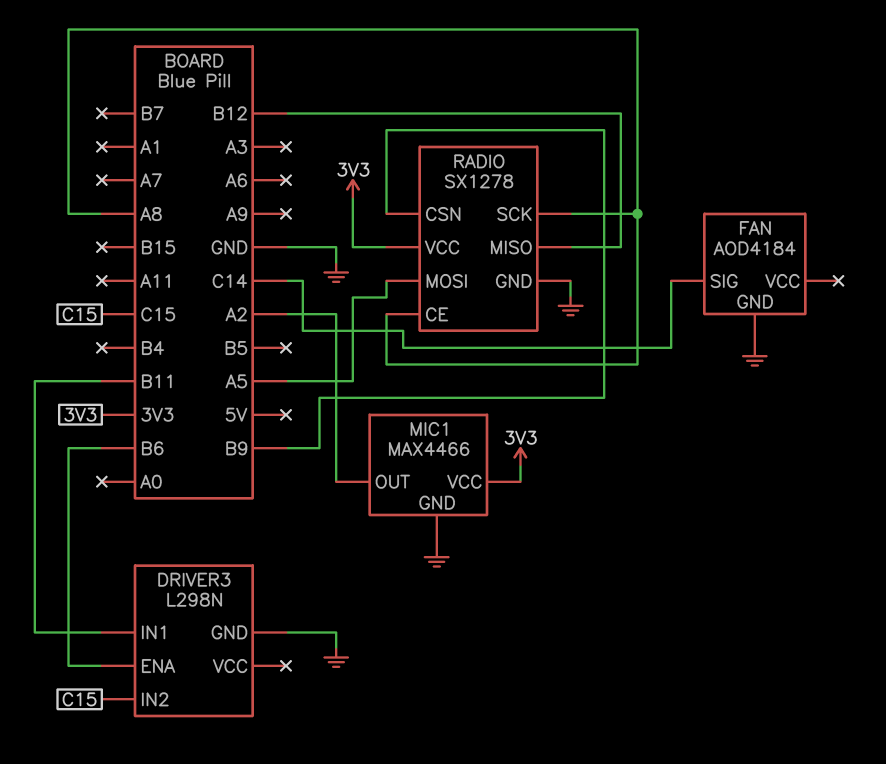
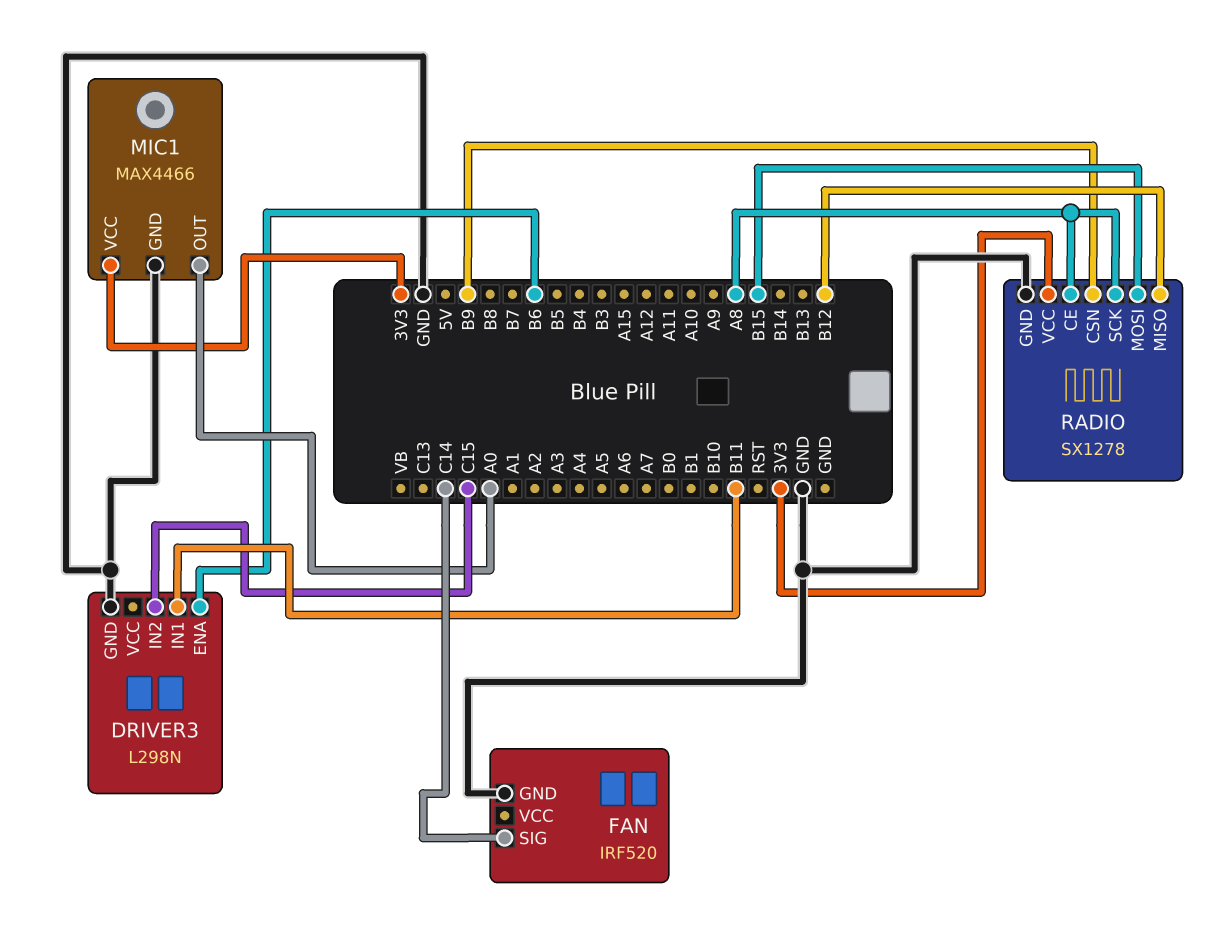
FAN: AOD4184 -> IRF520
MIC1 pin OUT: A2 -> A0
RADIO pin MOSI: A5 -> B15

